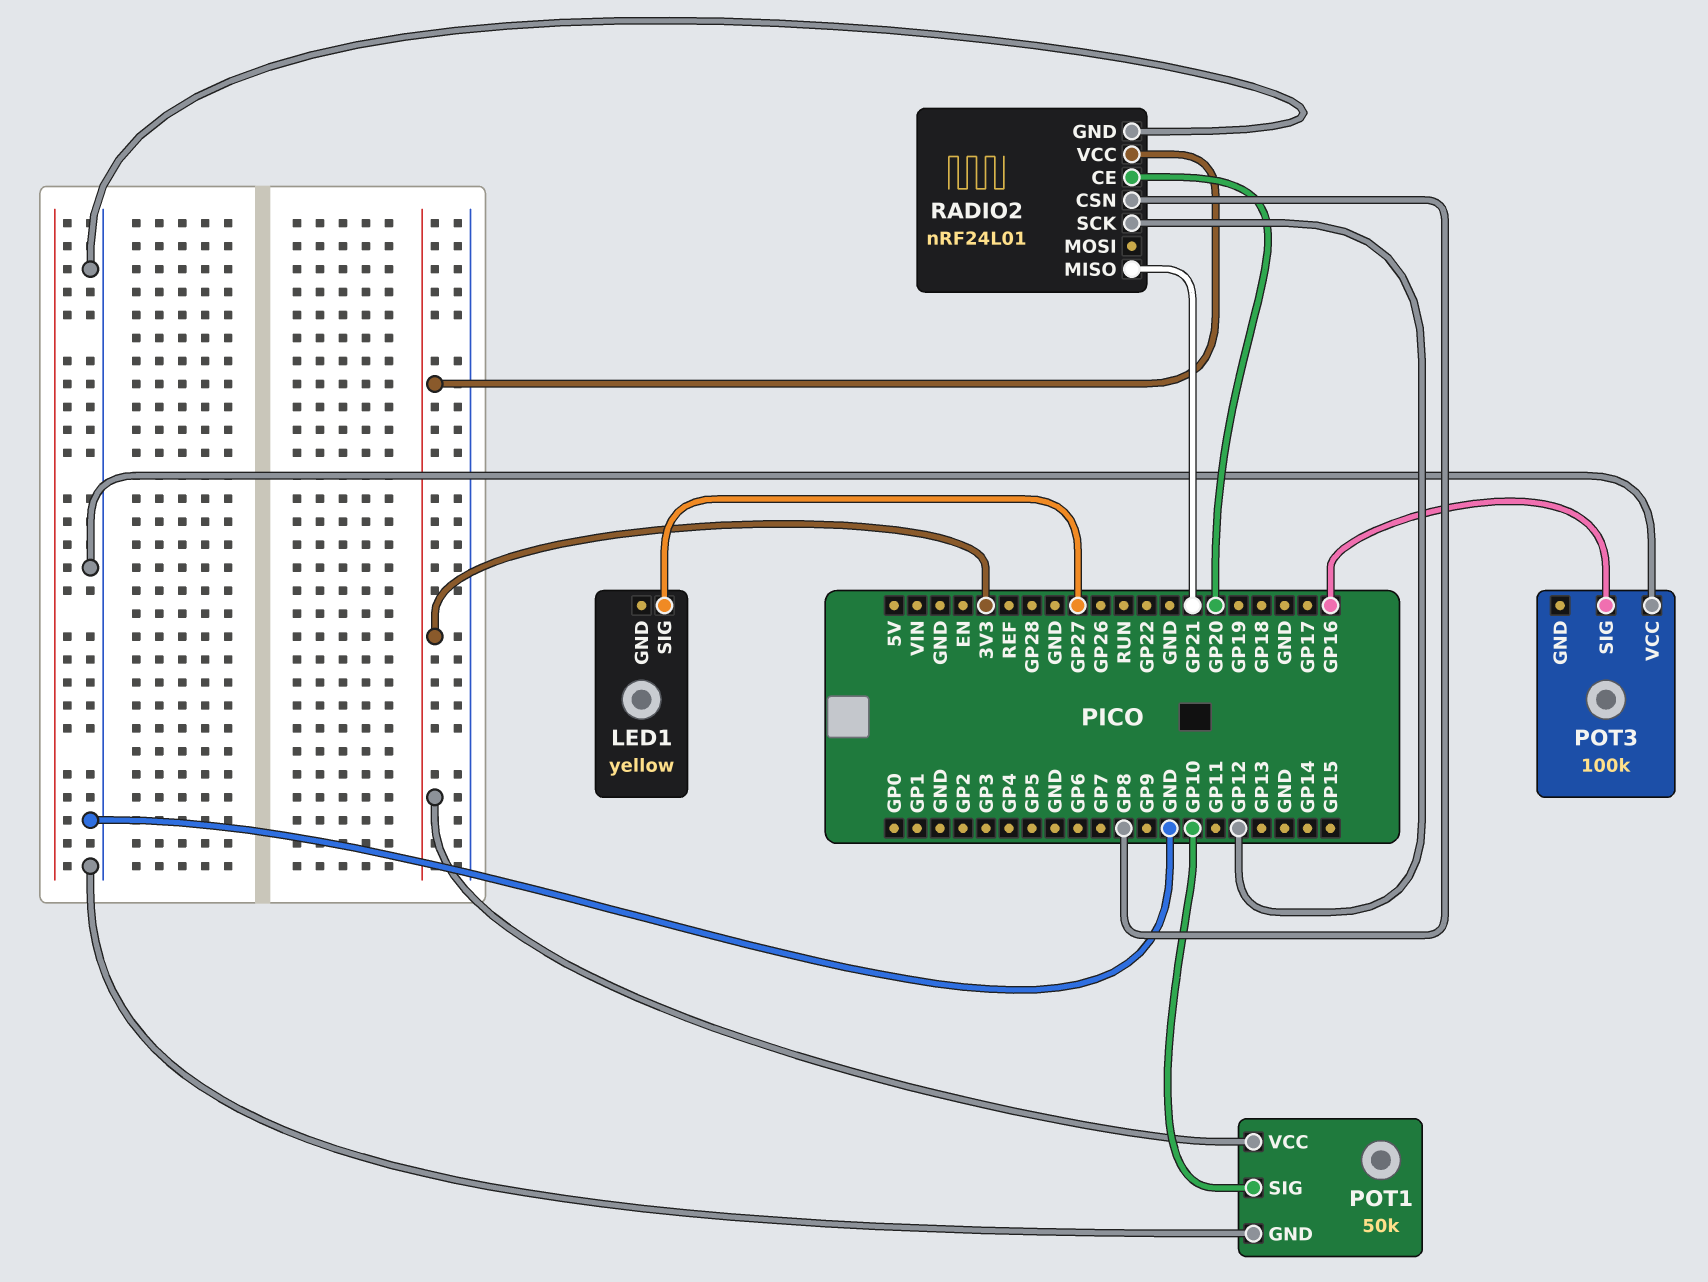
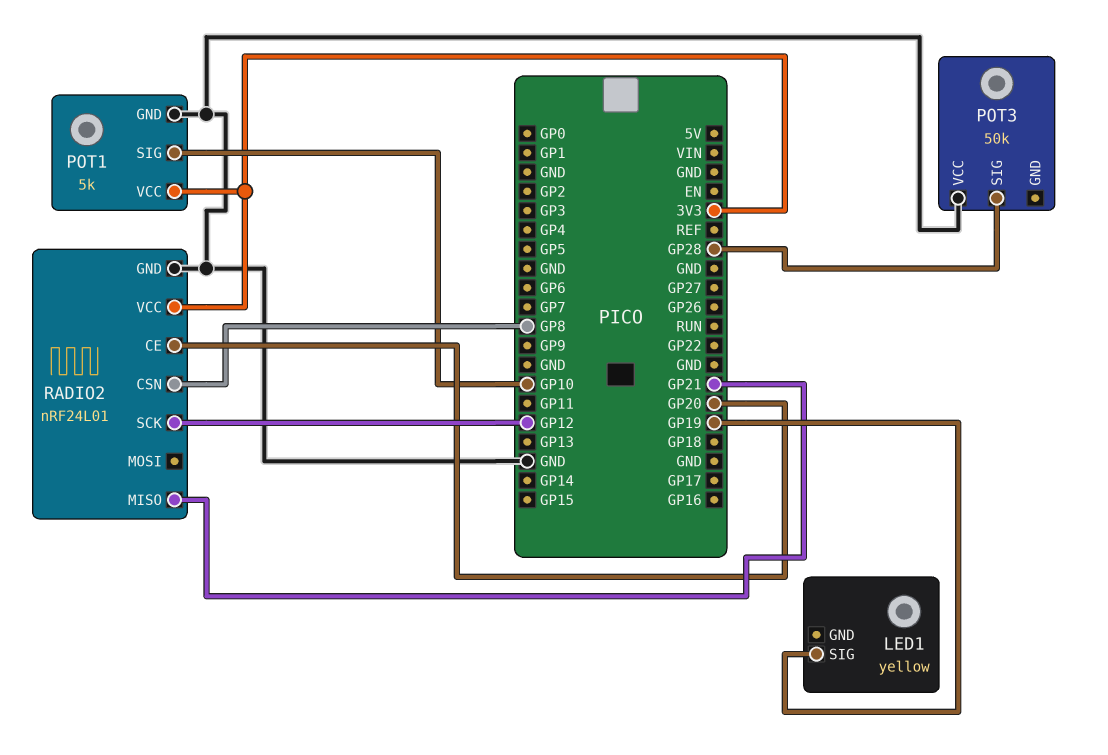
LED1 pin SIG: GP27 -> GP19
POT1: 50k -> 5k
POT3: 100k -> 50k
POT3 pin SIG: GP16 -> GP28

